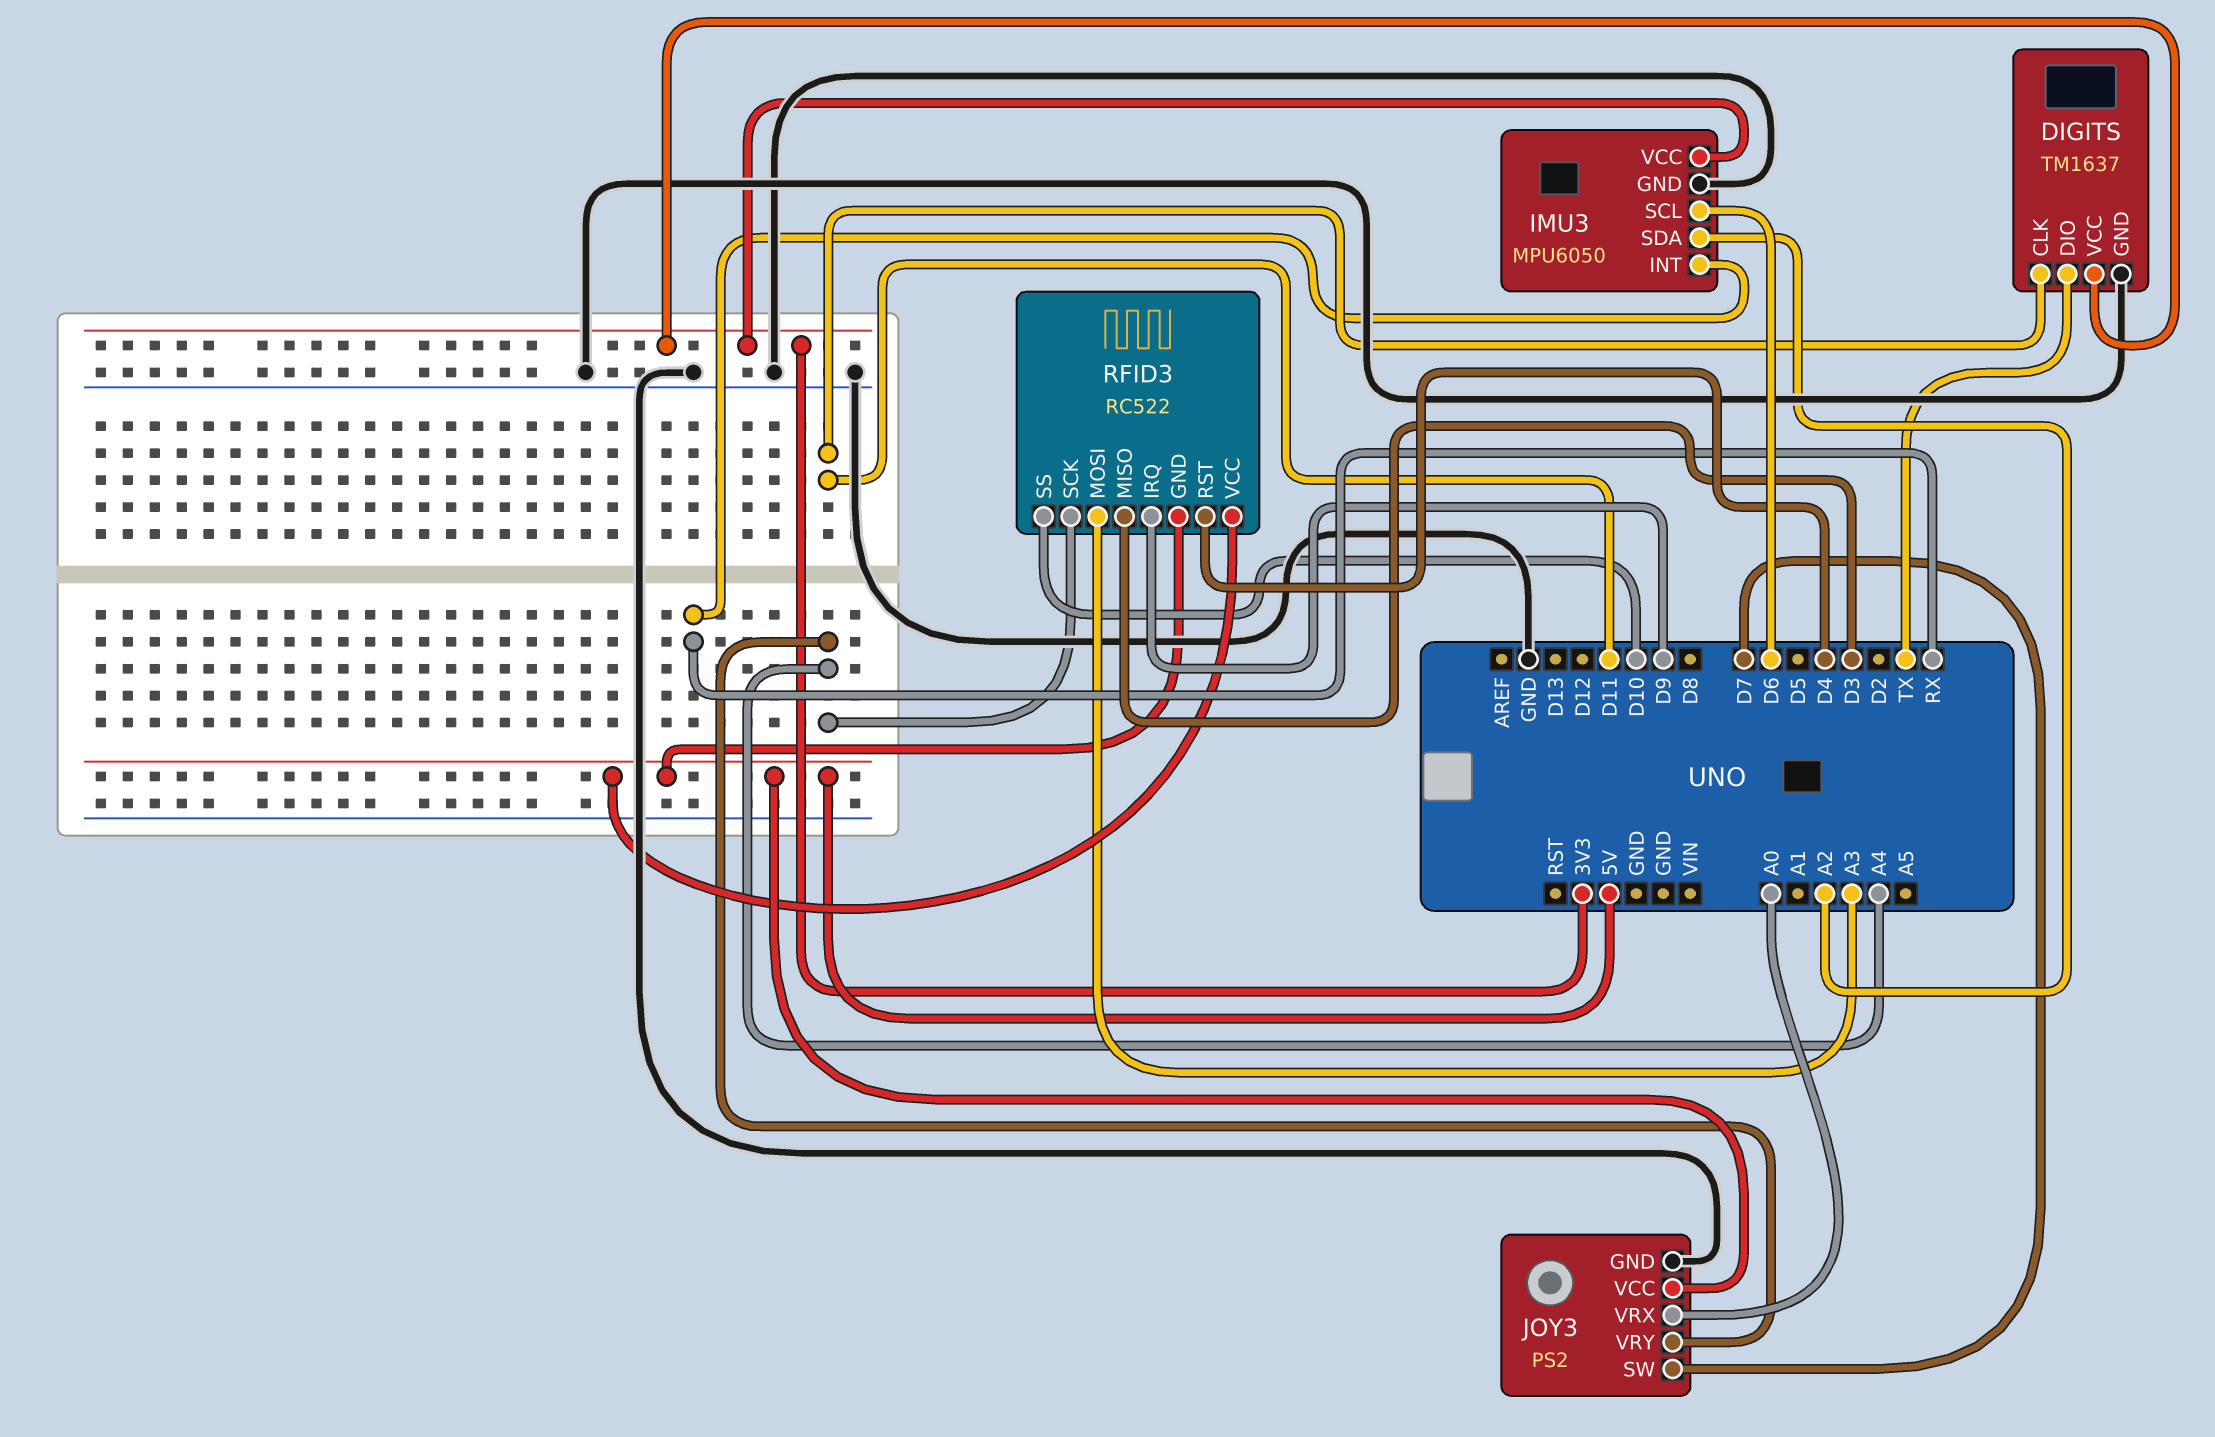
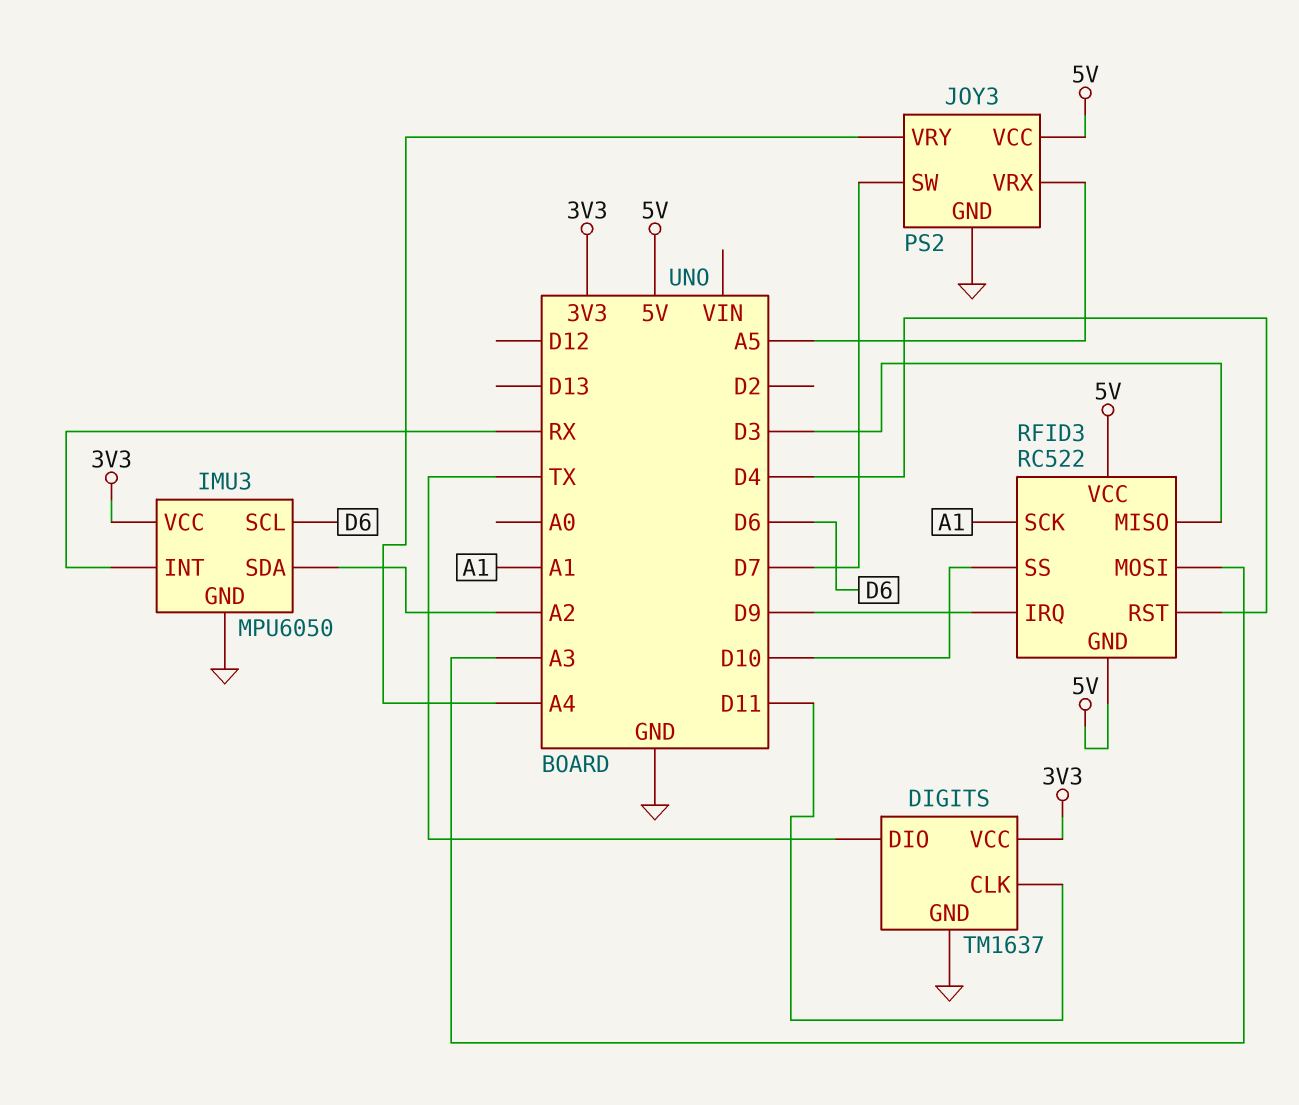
JOY3 pin VRX: A0 -> A5
RFID3 pin SCK: A4 -> A1

